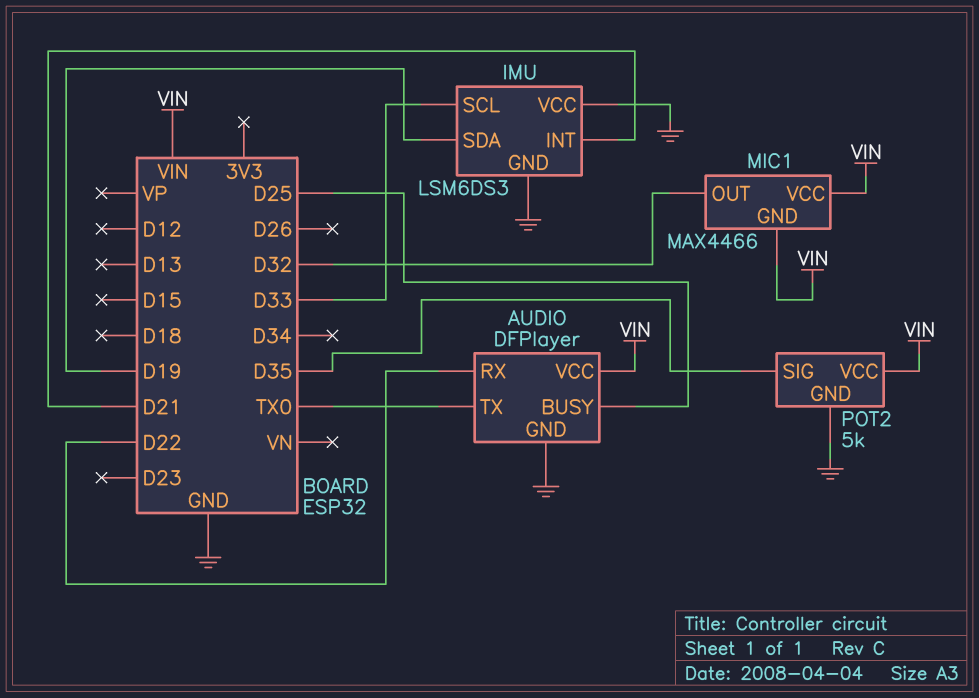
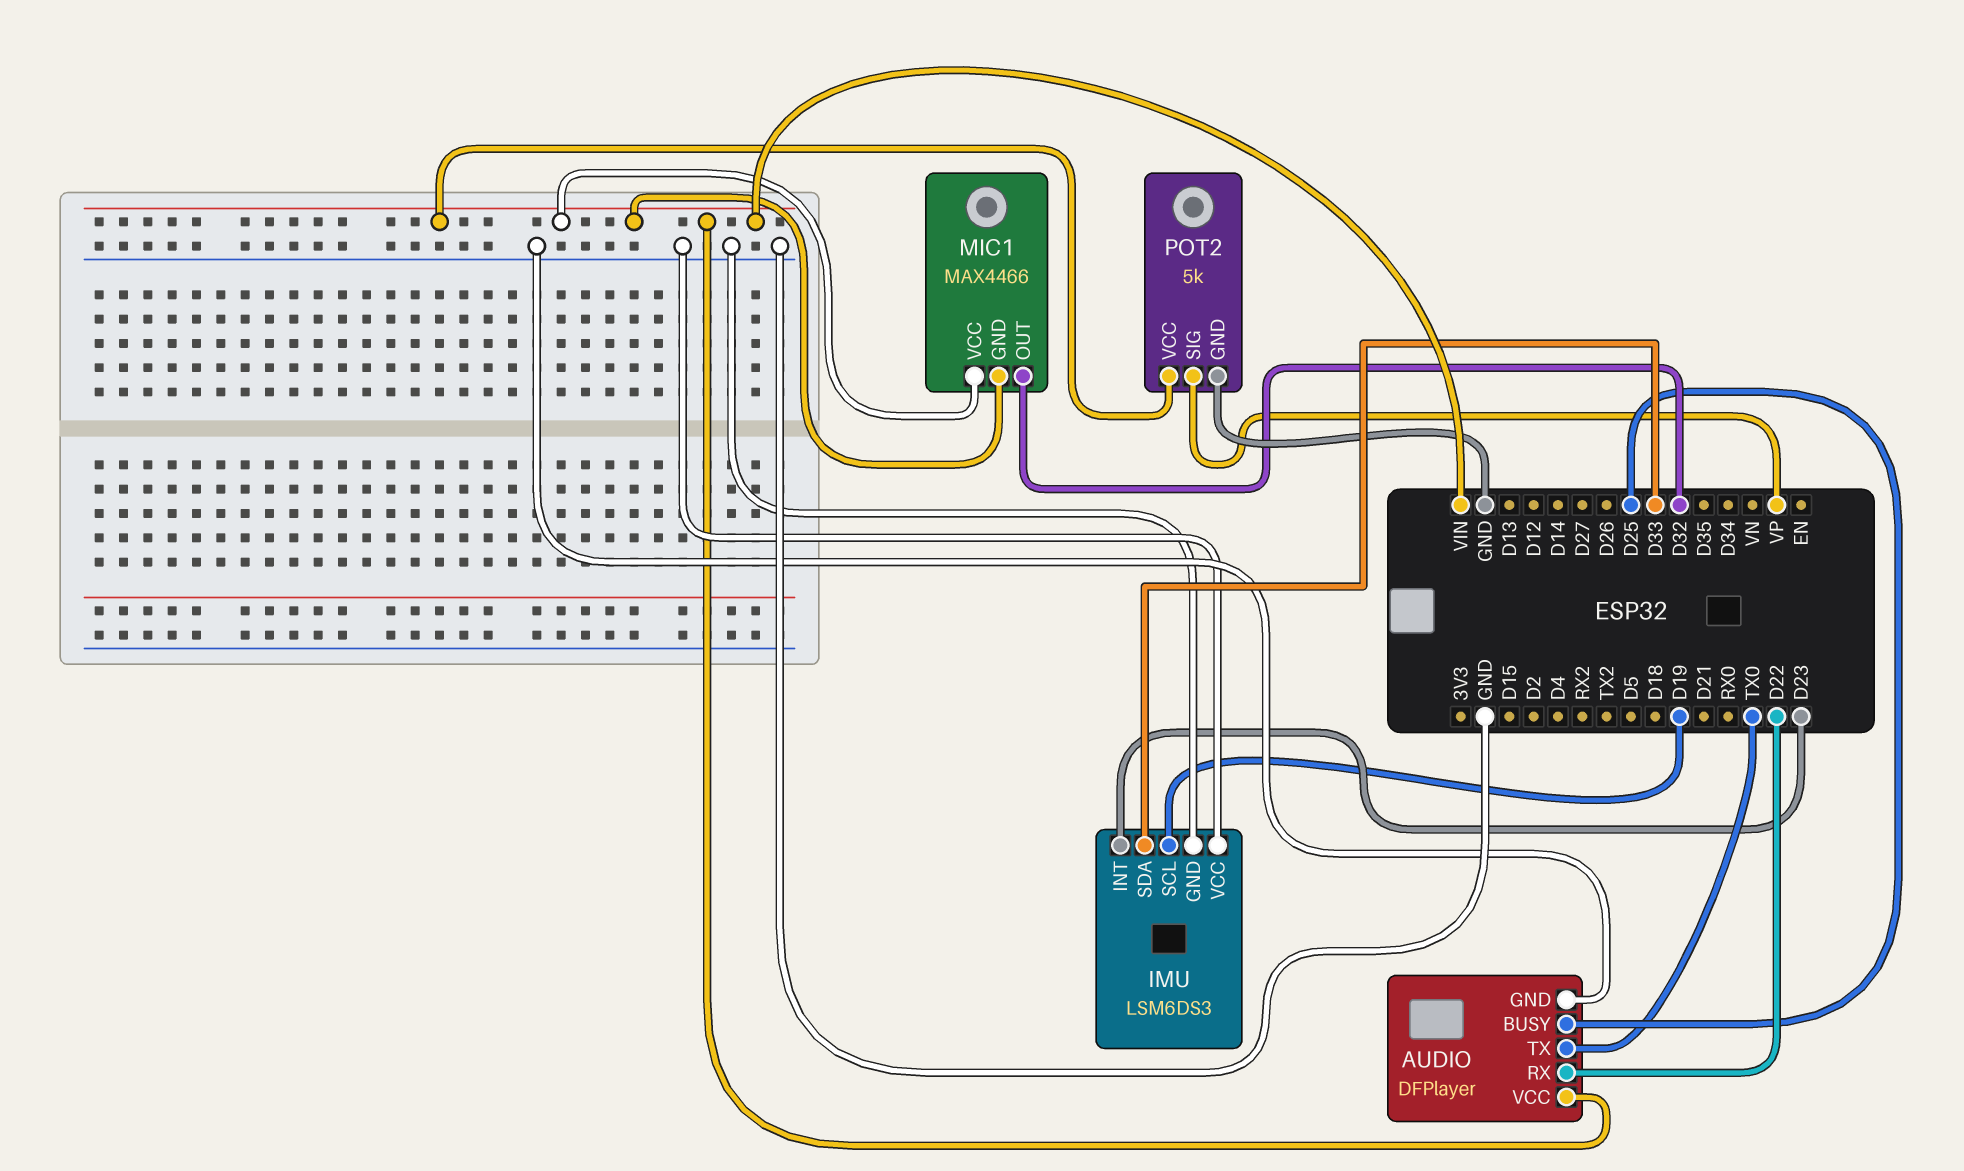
IMU pin INT: D21 -> D23
IMU pin SCL: D33 -> D19
IMU pin SDA: D19 -> D33
POT2 pin SIG: D35 -> VP

